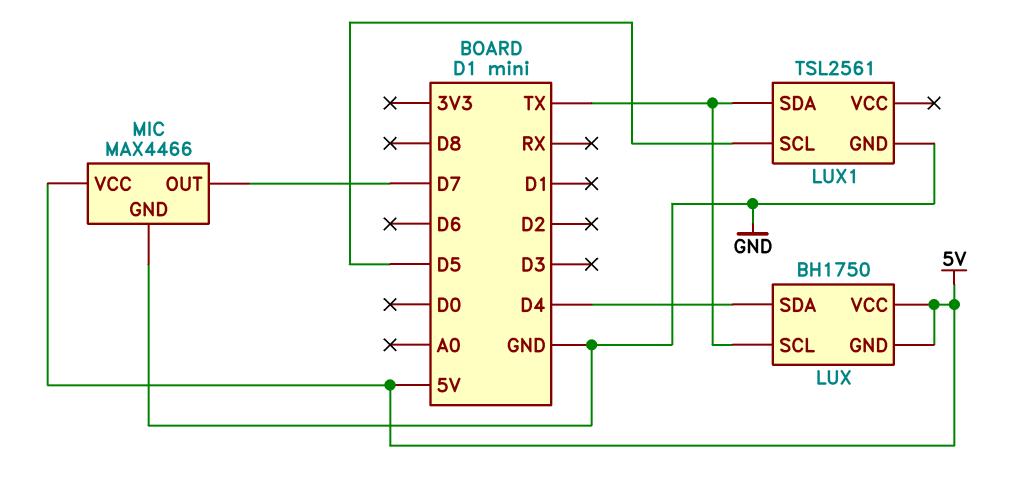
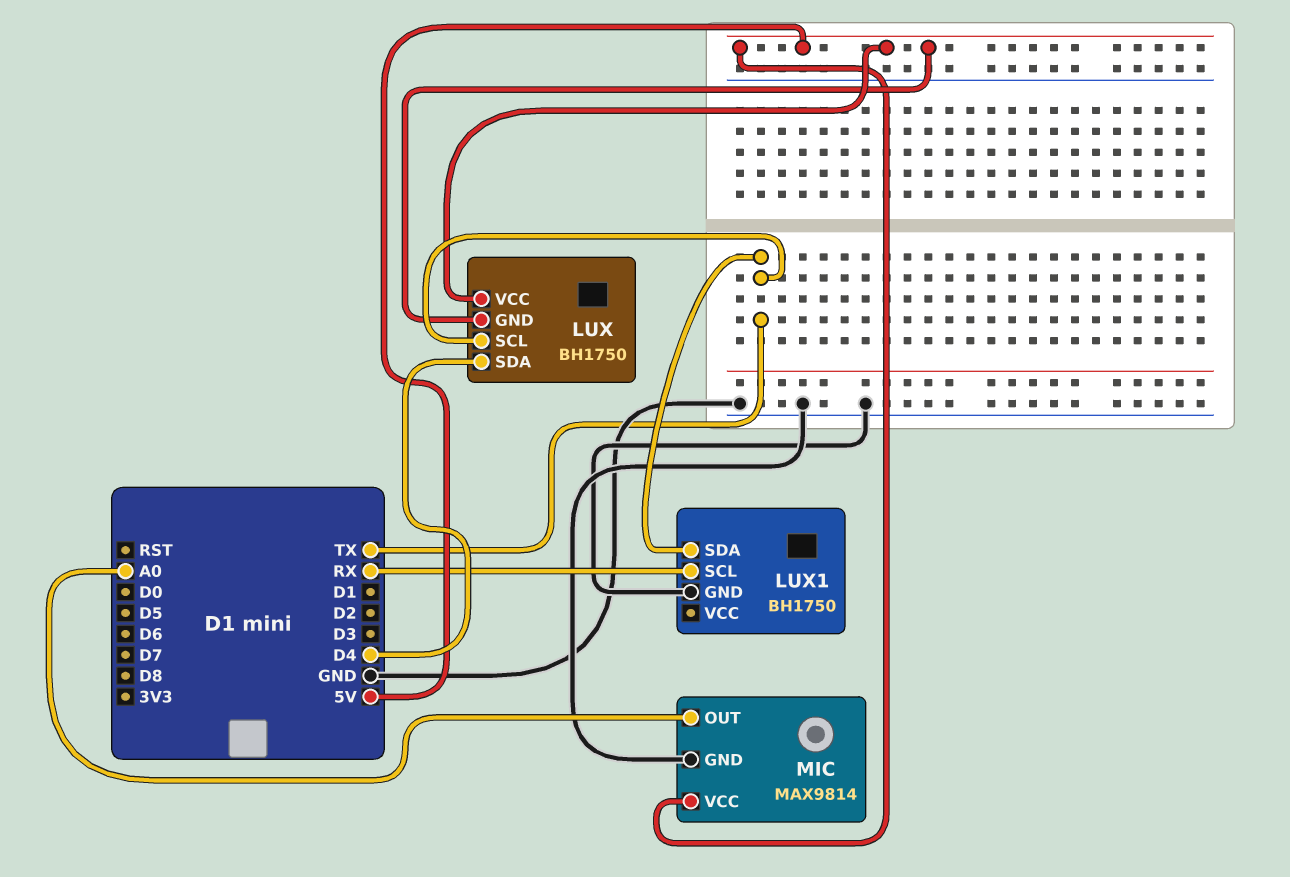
LUX1: TSL2561 -> BH1750
LUX1 pin SCL: D5 -> RX
MIC: MAX4466 -> MAX9814
MIC pin OUT: D7 -> A0

